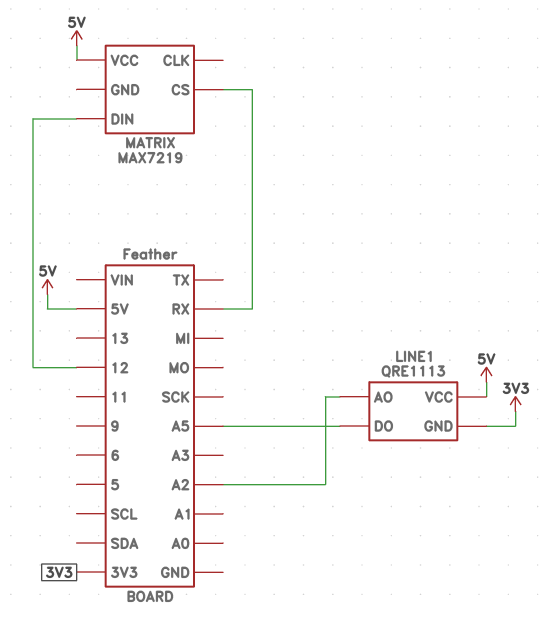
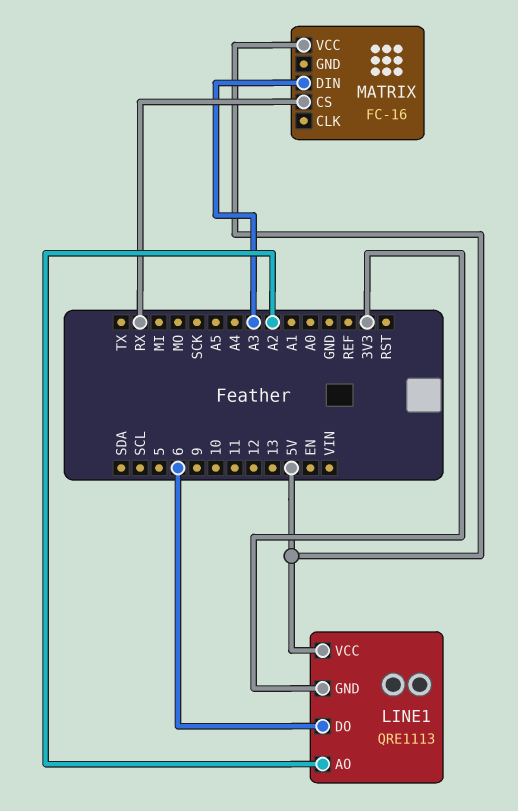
LINE1 pin DO: A5 -> 6
MATRIX: MAX7219 -> FC-16
MATRIX pin DIN: 12 -> A3

